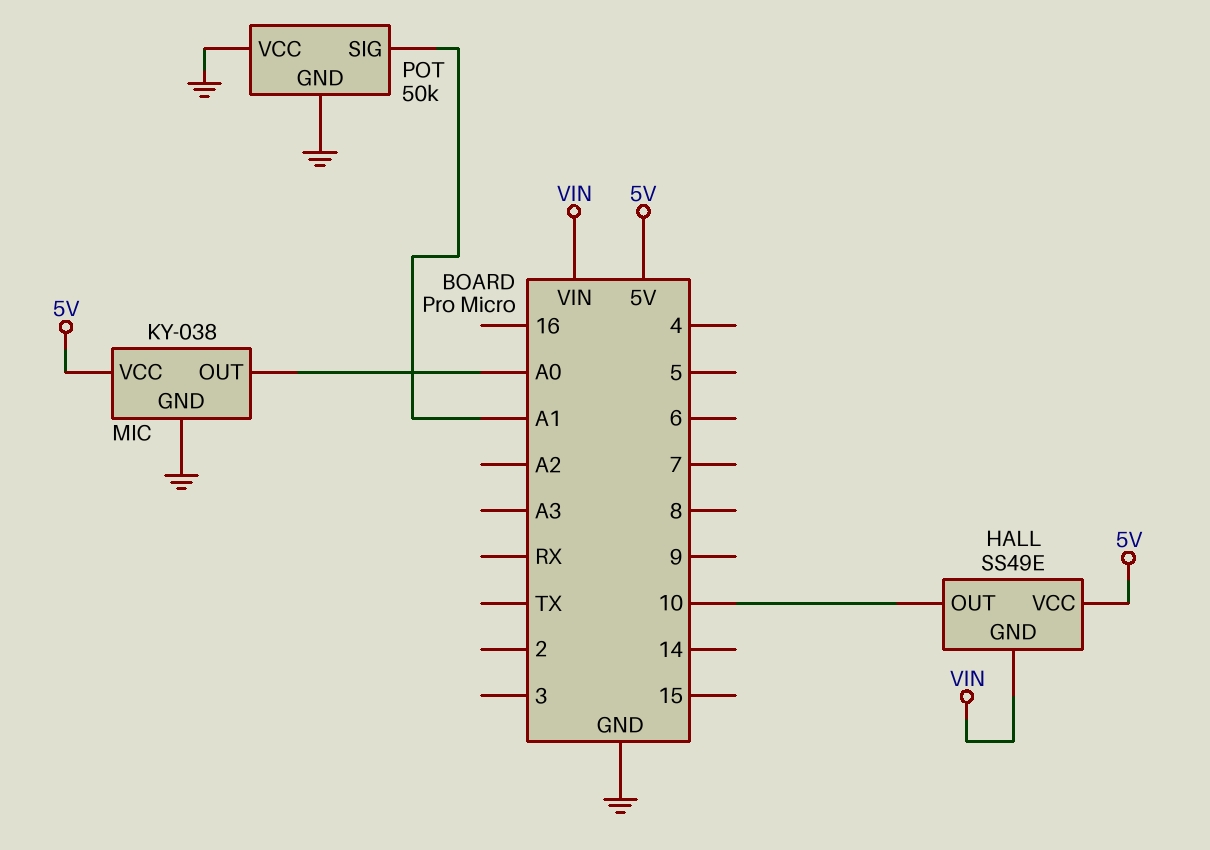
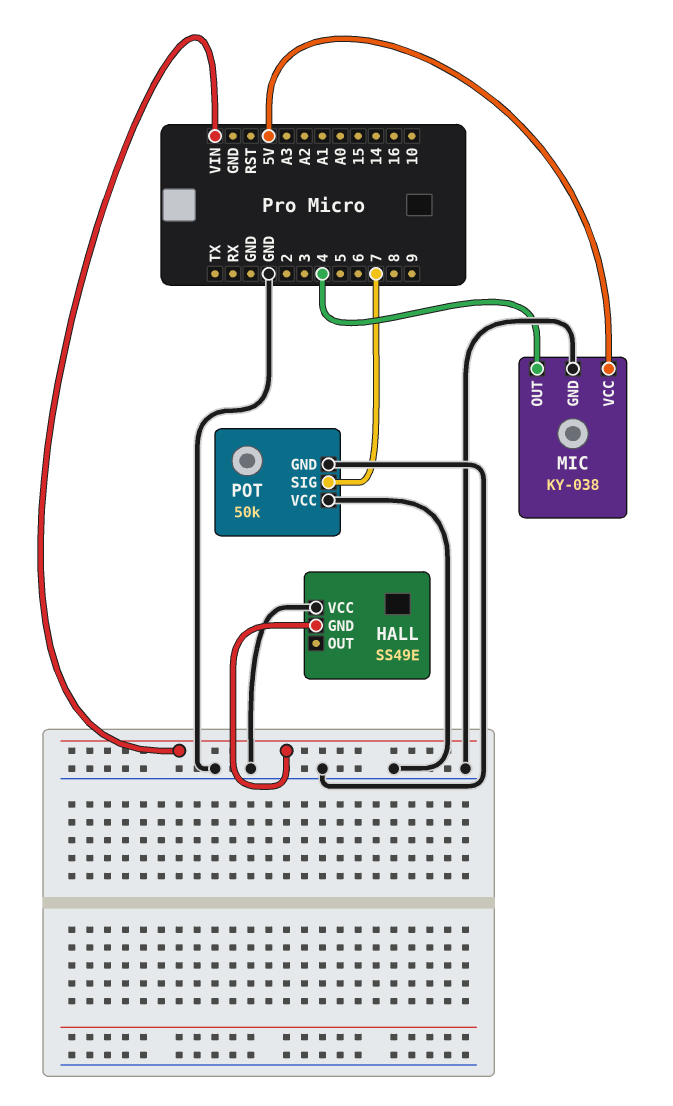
HALL pin OUT: 10 -> none
HALL pin VCC: 5V -> GND
MIC pin OUT: A0 -> 4
POT pin SIG: A1 -> 7

